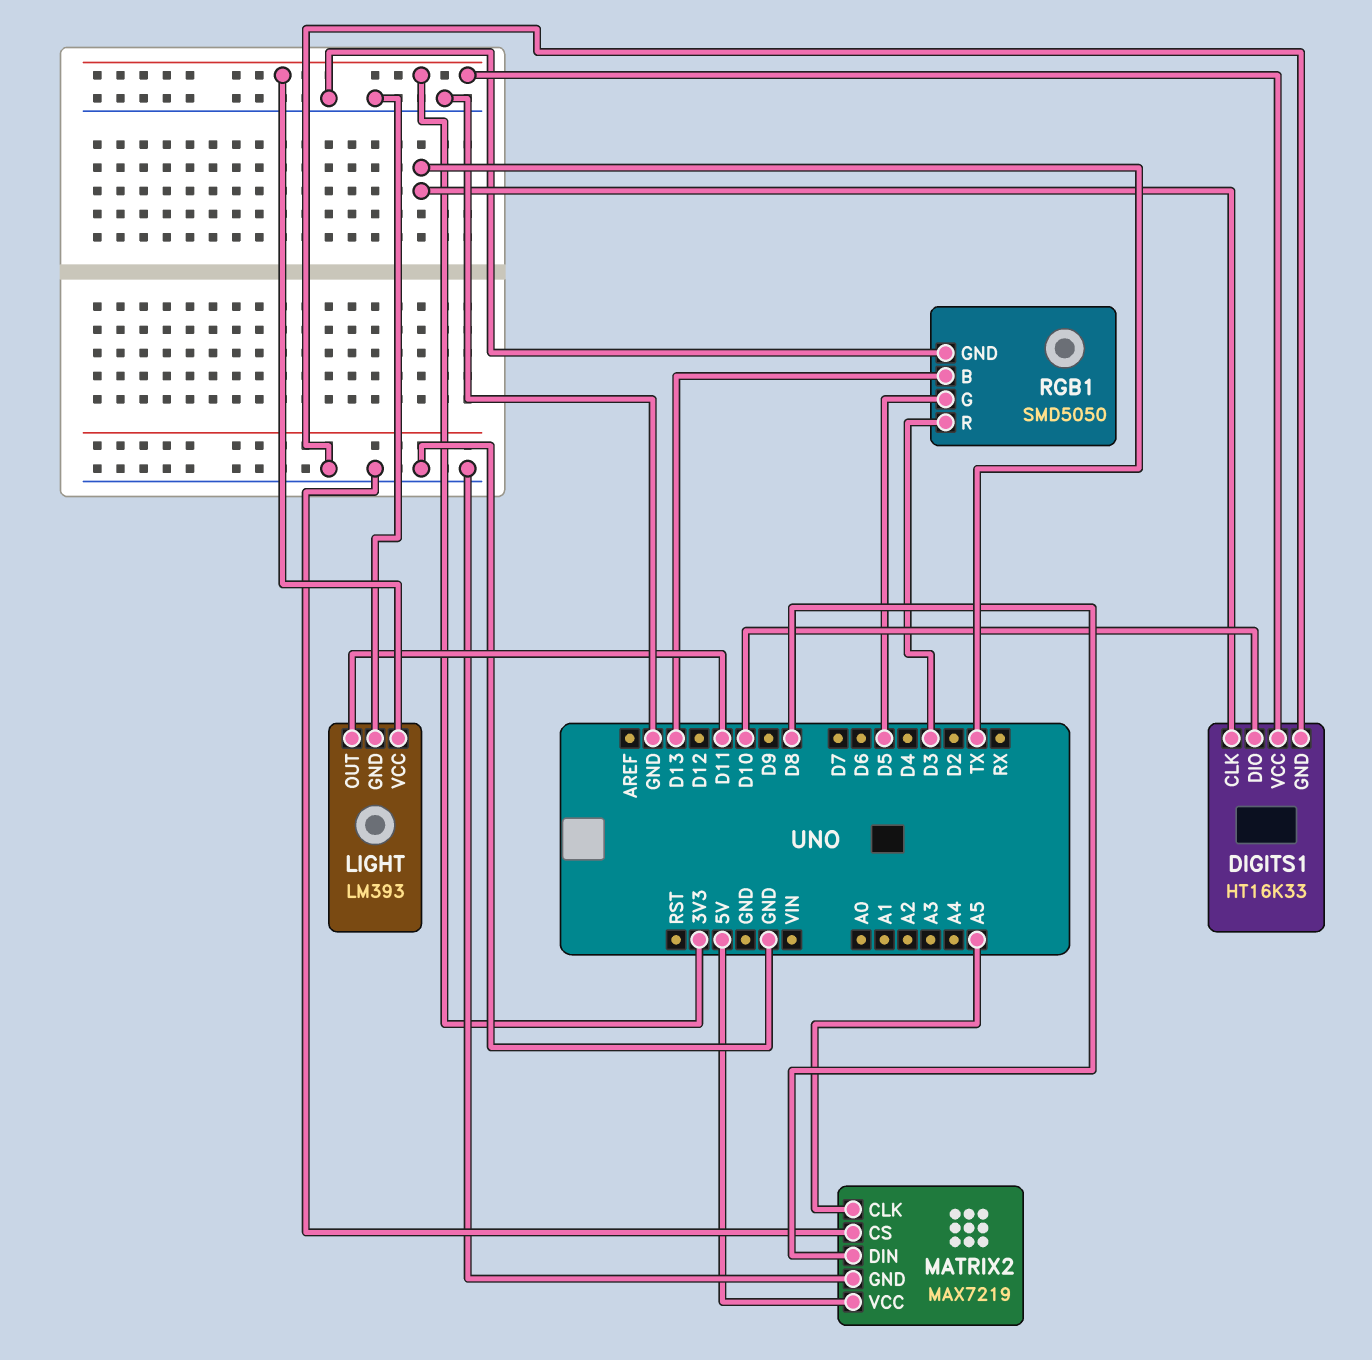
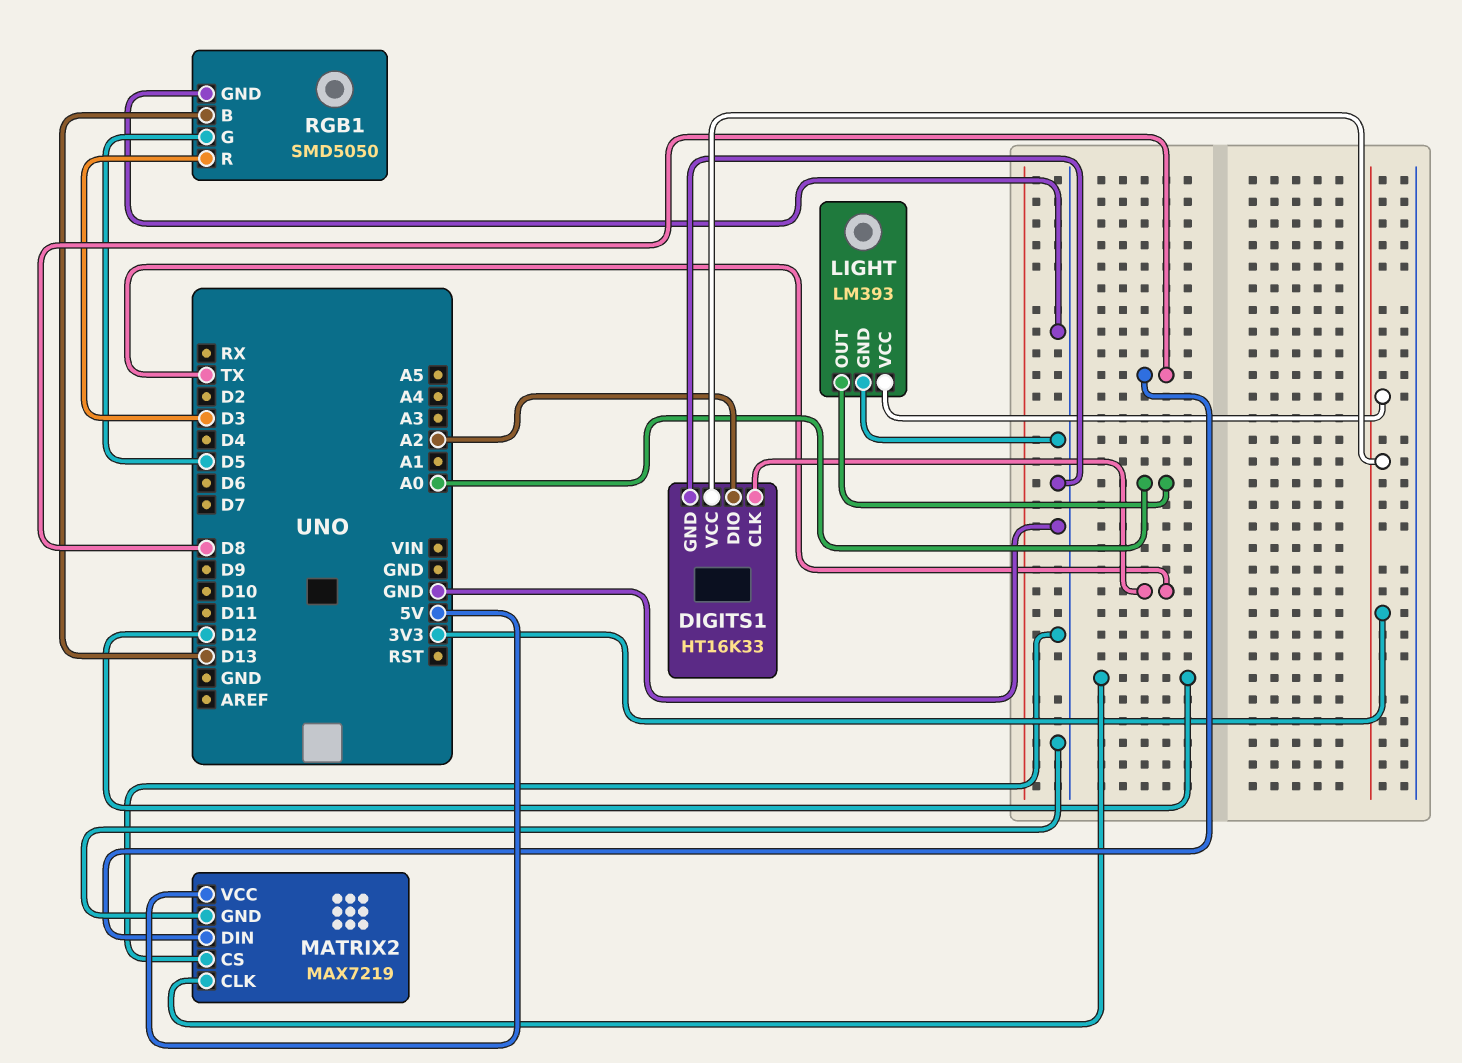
DIGITS1 pin DIO: D10 -> A2
LIGHT pin OUT: D11 -> A0
MATRIX2 pin CLK: A5 -> D12

